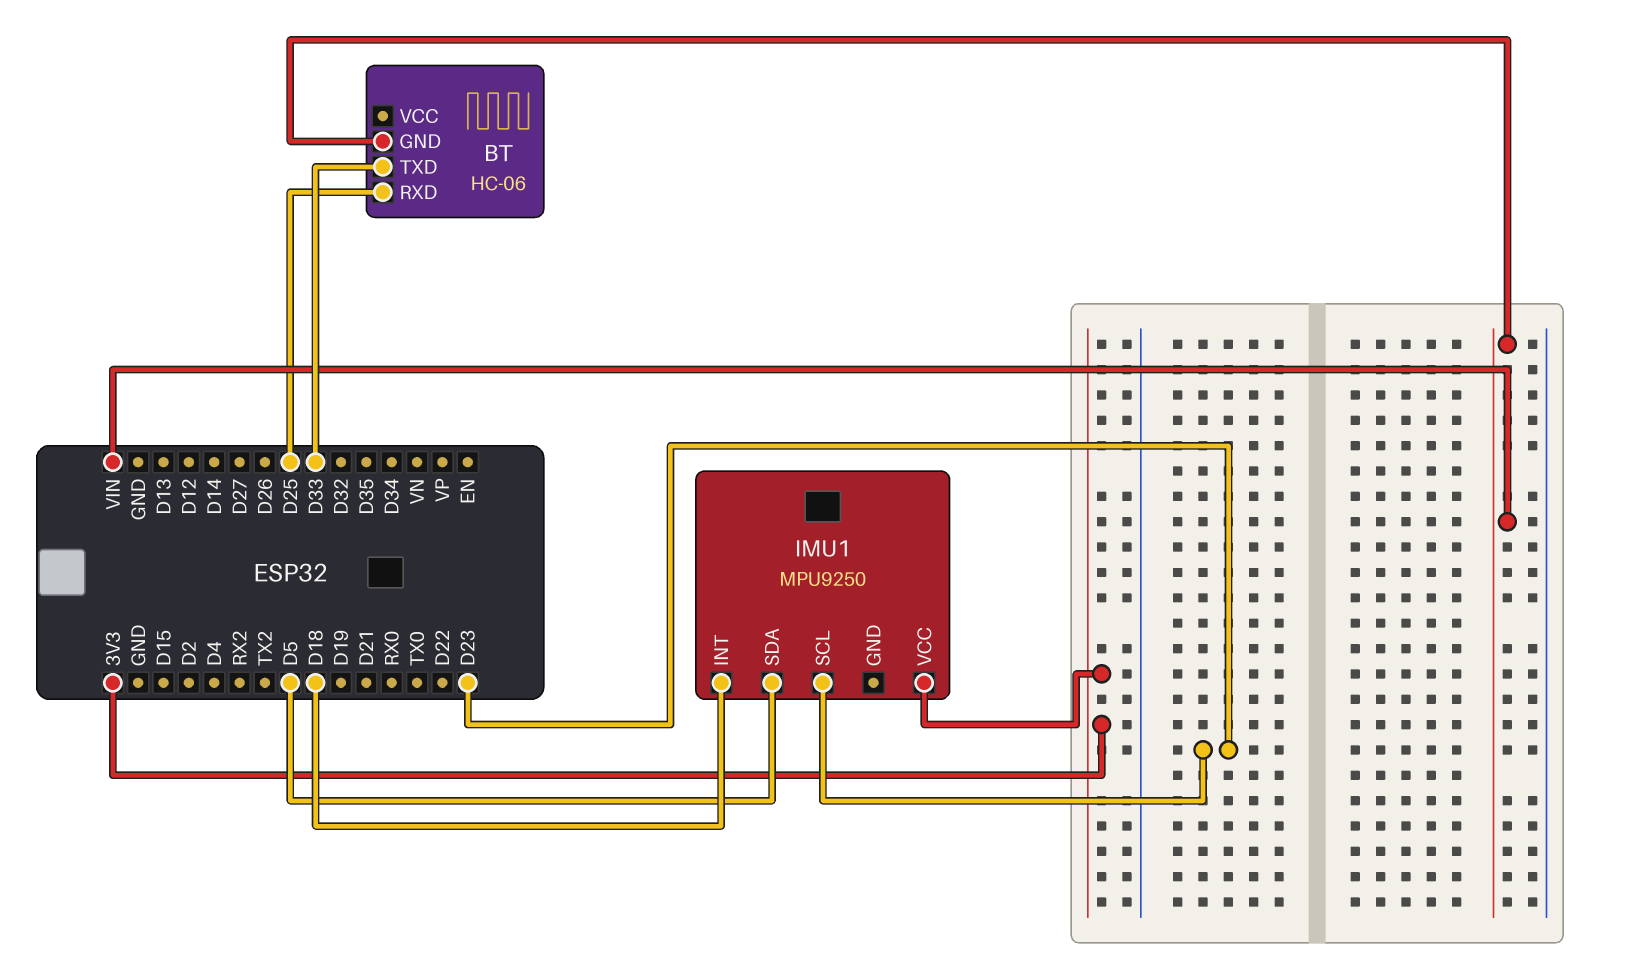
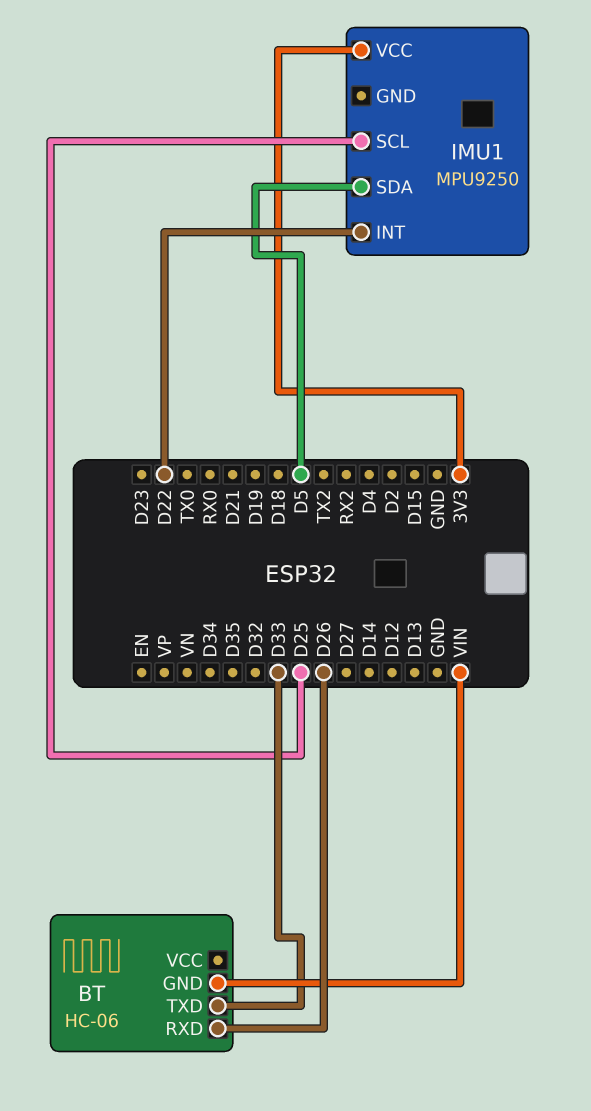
BT pin RXD: D25 -> D26
IMU1 pin INT: D18 -> D22
IMU1 pin SCL: D23 -> D25

